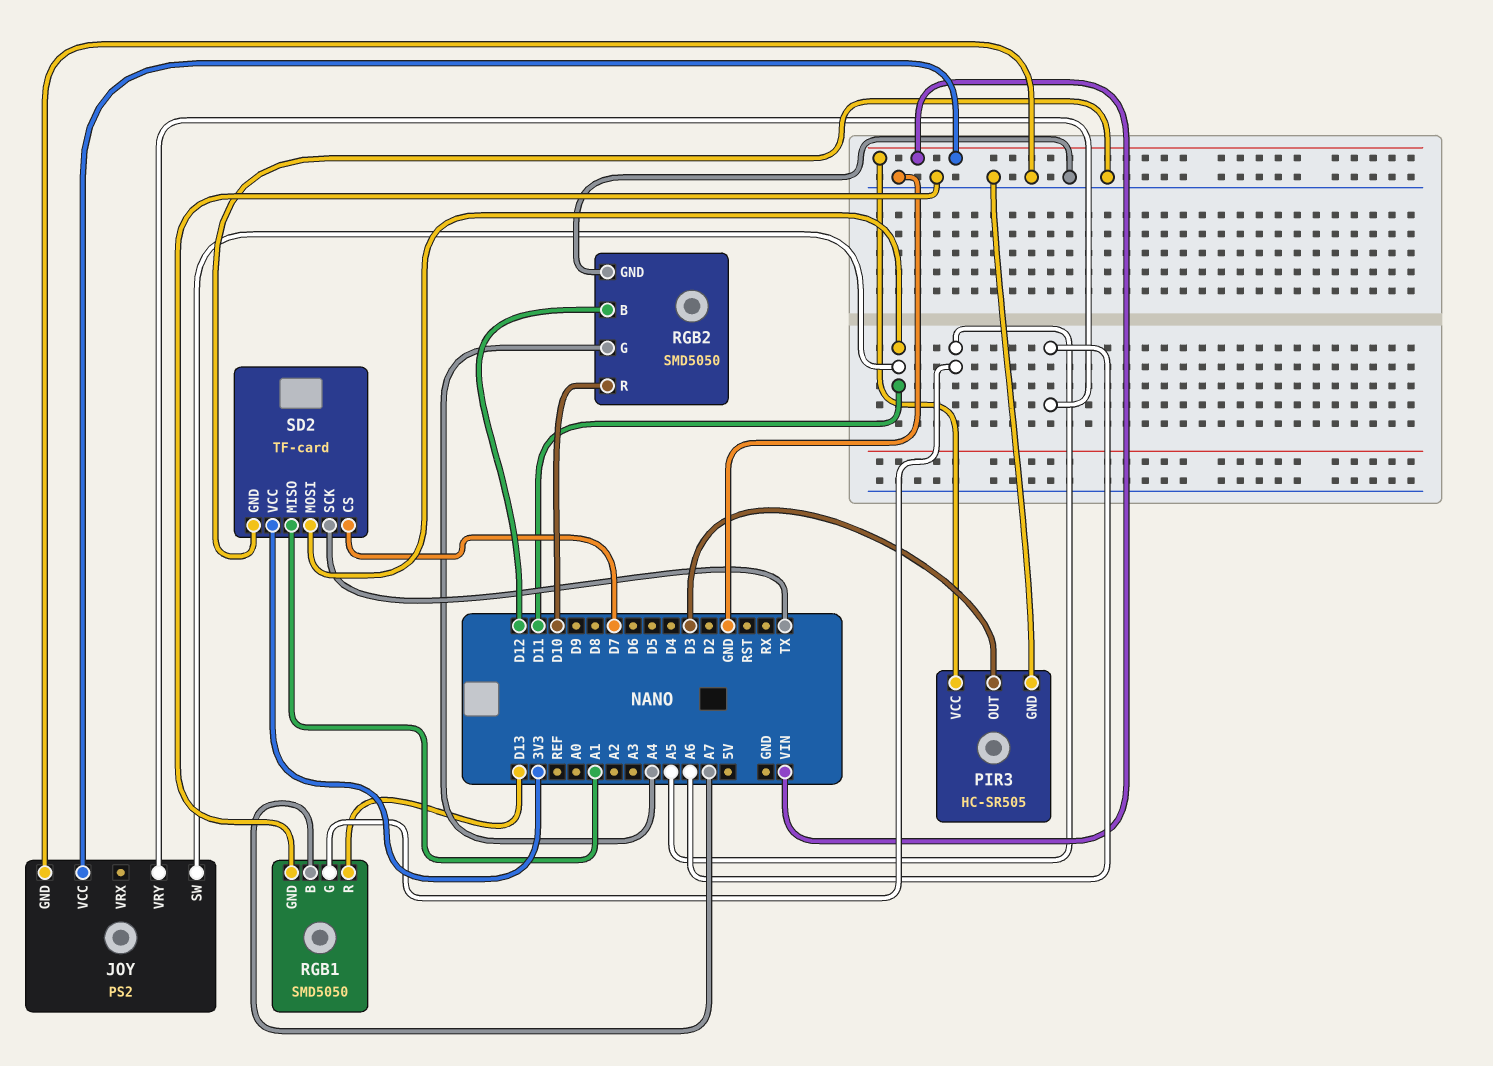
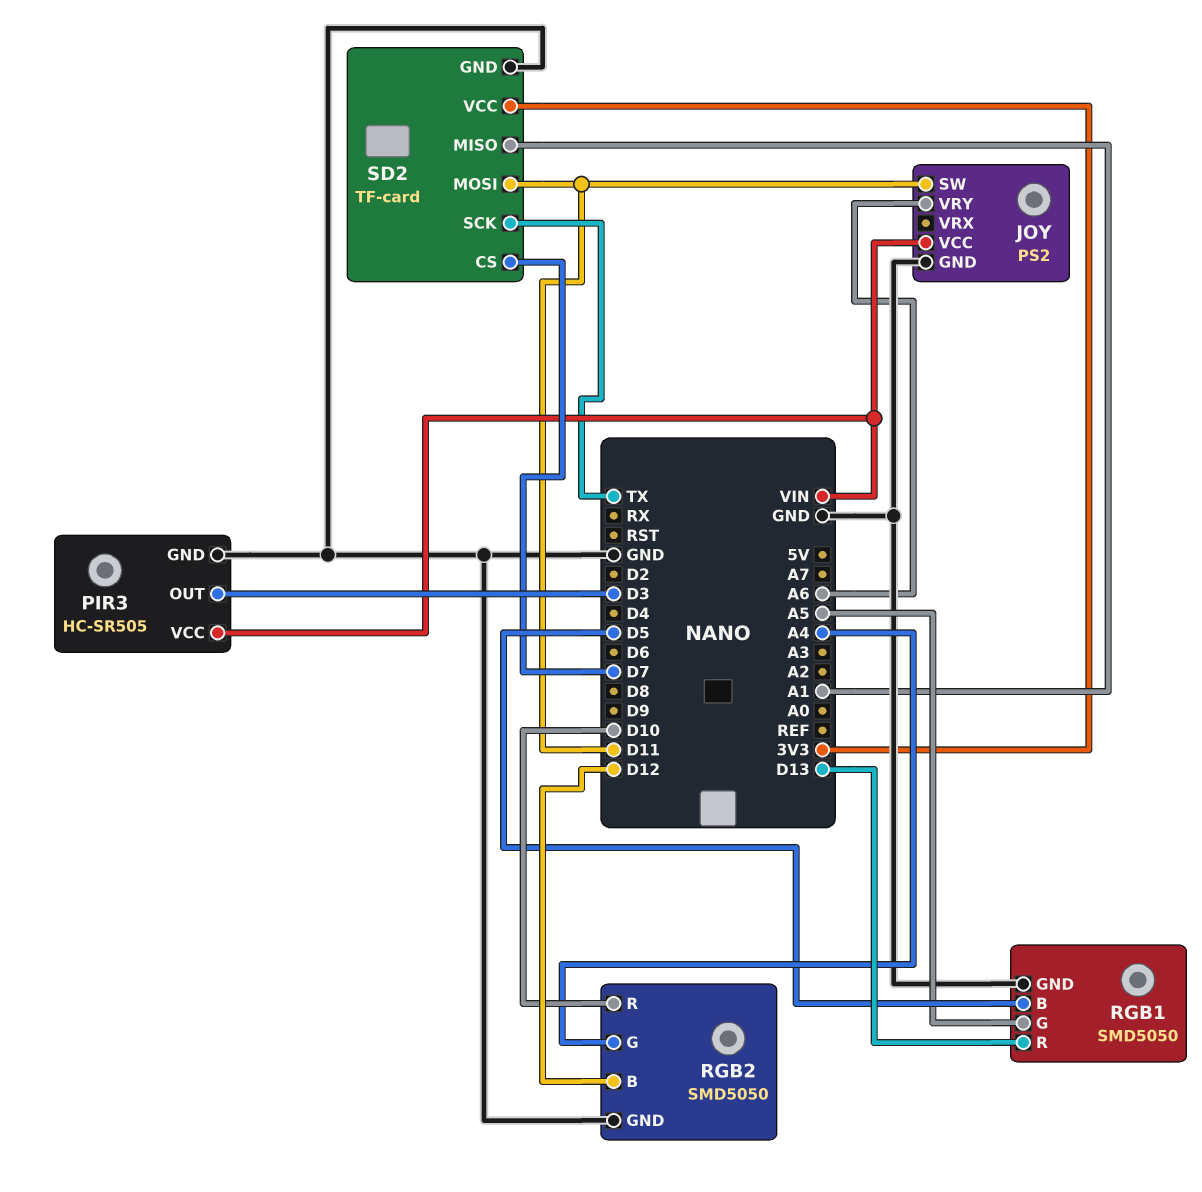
RGB1 pin B: A7 -> D5

